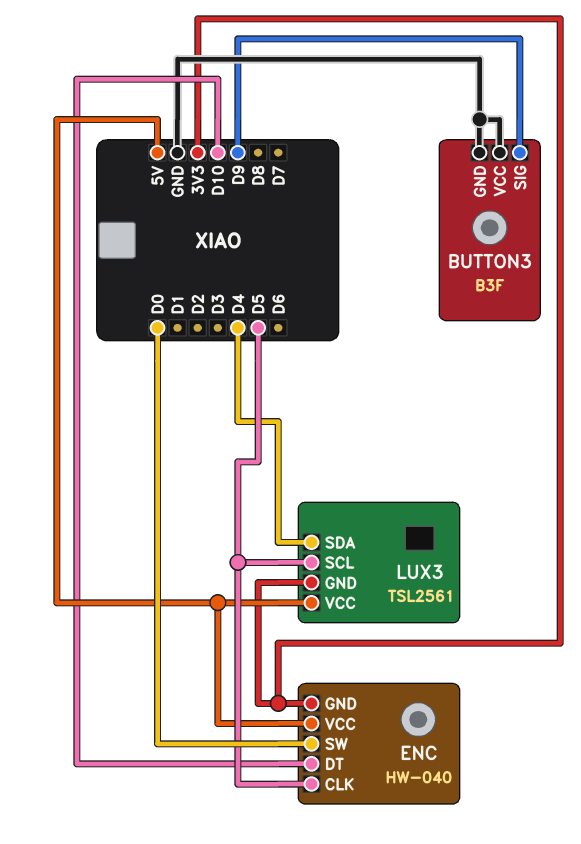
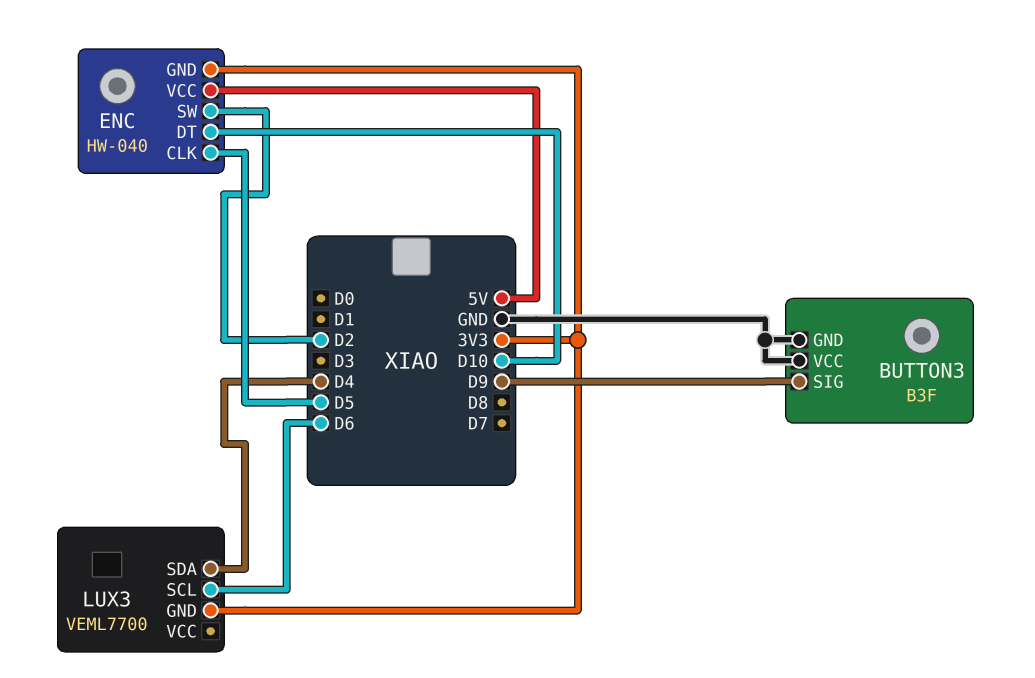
ENC pin SW: D0 -> D2
LUX3: TSL2561 -> VEML7700
LUX3 pin SCL: D5 -> D6
LUX3 pin VCC: 5V -> none

